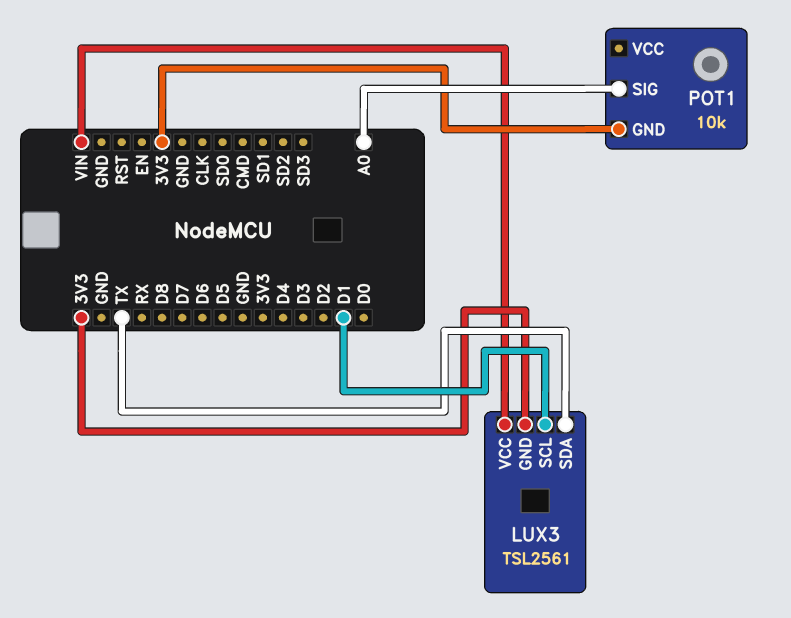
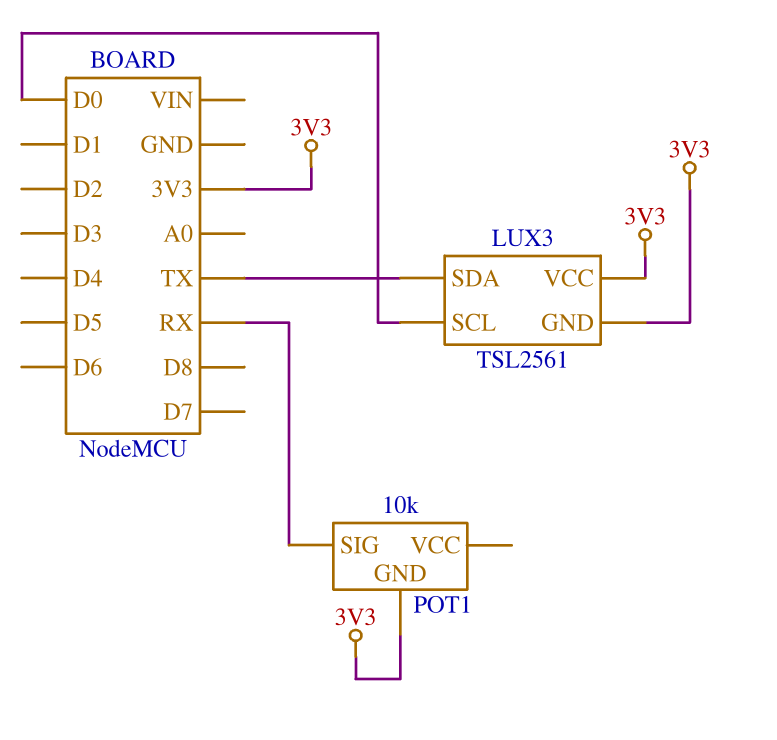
LUX3 pin SCL: D1 -> D0
LUX3 pin VCC: VIN -> 3V3
POT1 pin SIG: A0 -> RX

